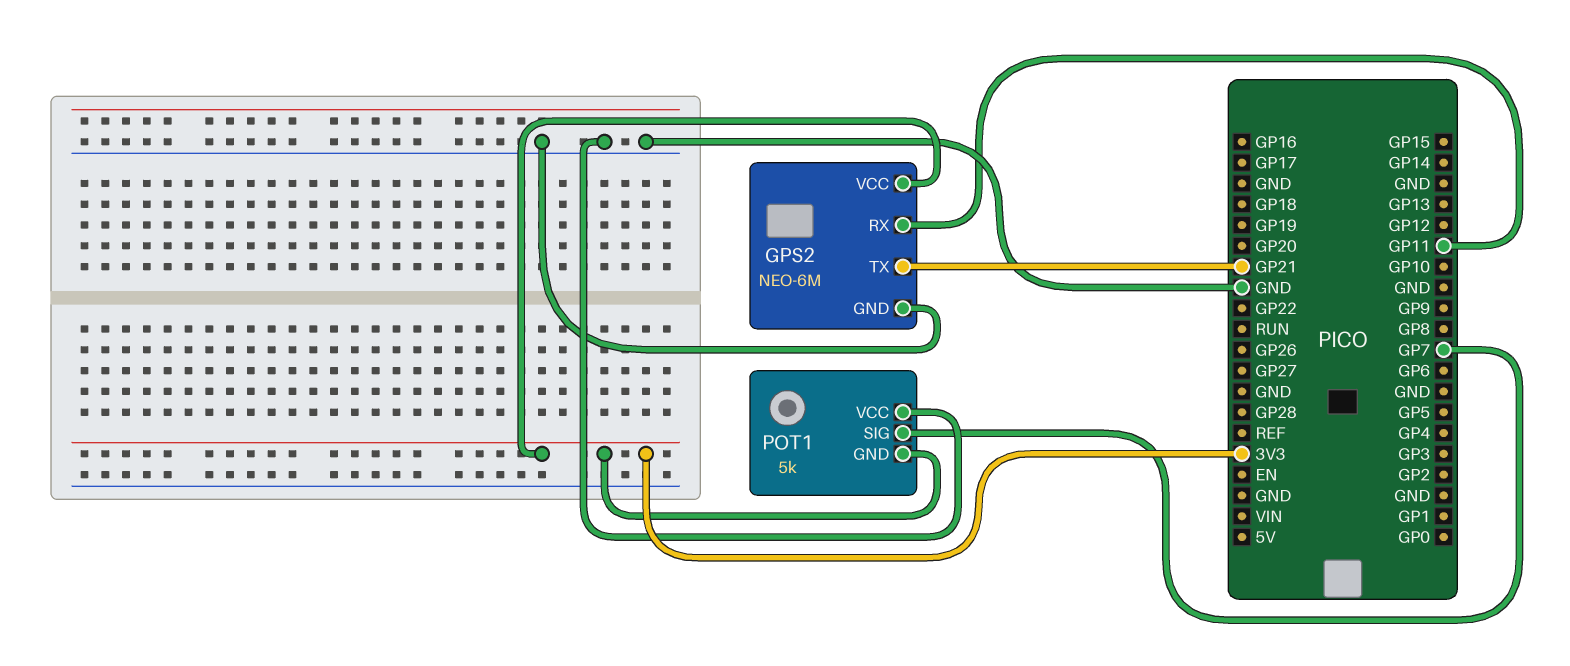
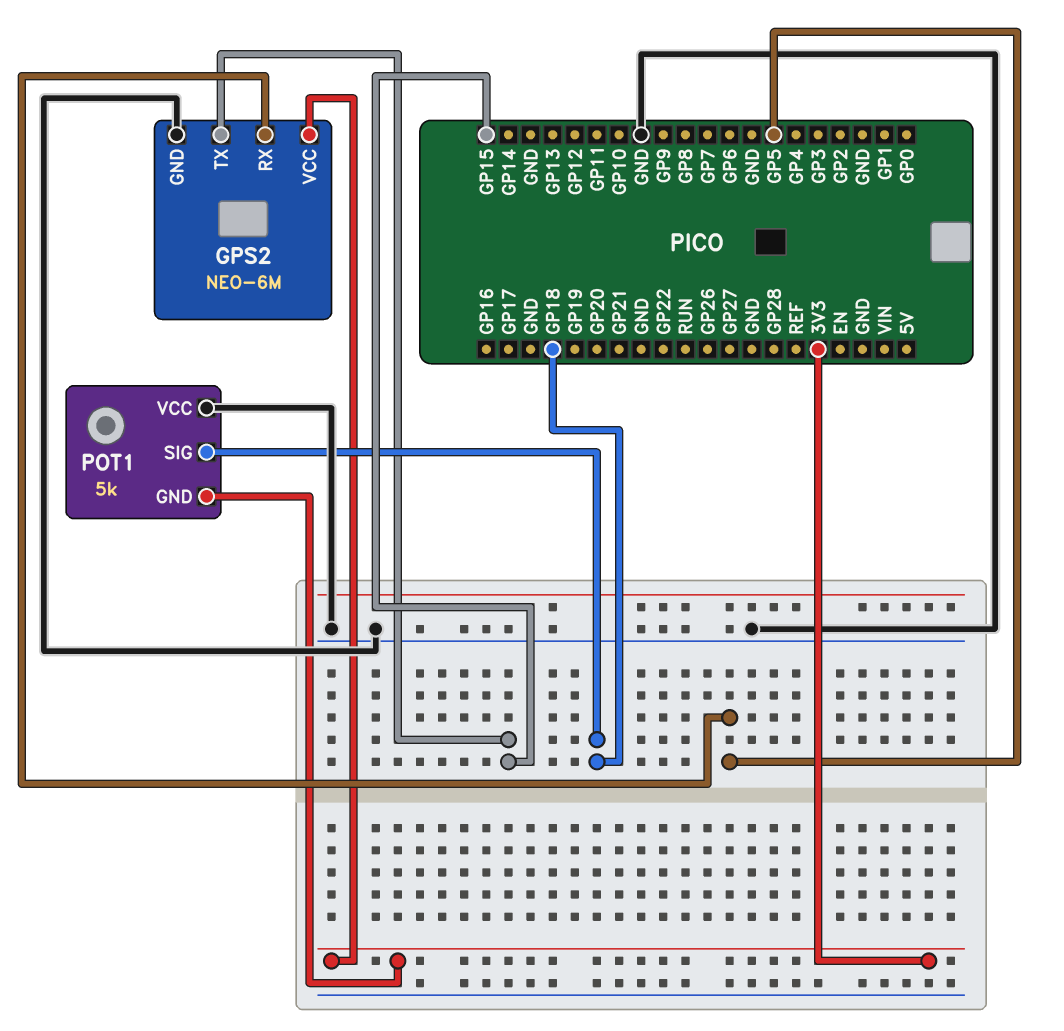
GPS2 pin RX: GP11 -> GP5
GPS2 pin TX: GP21 -> GP15
POT1 pin SIG: GP7 -> GP18

